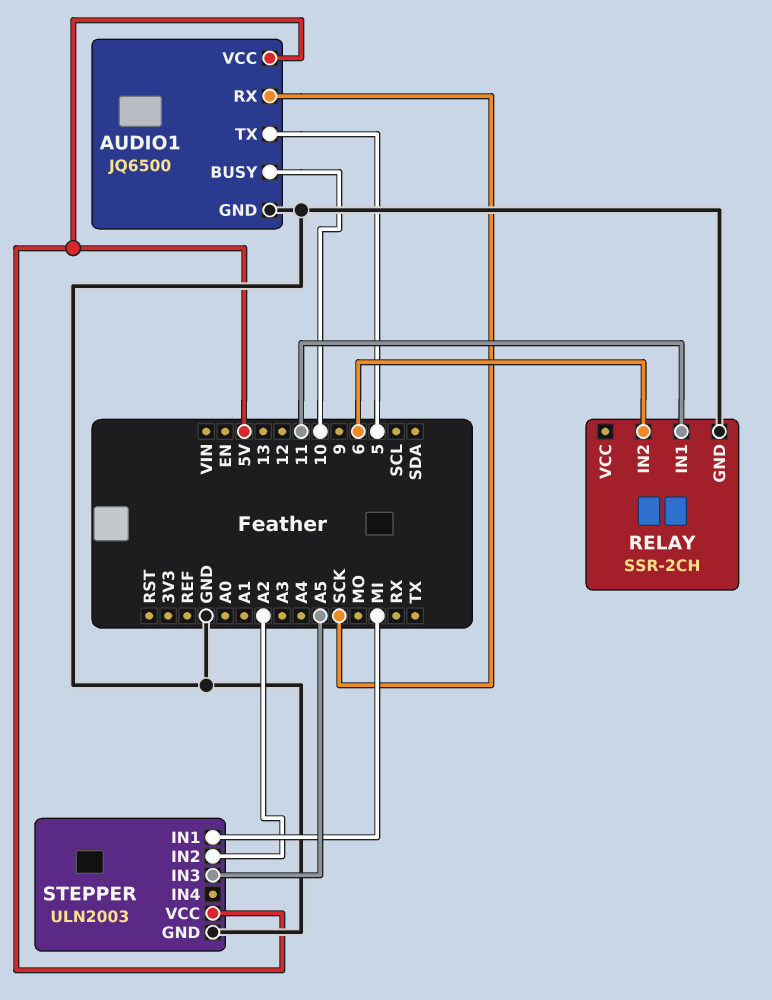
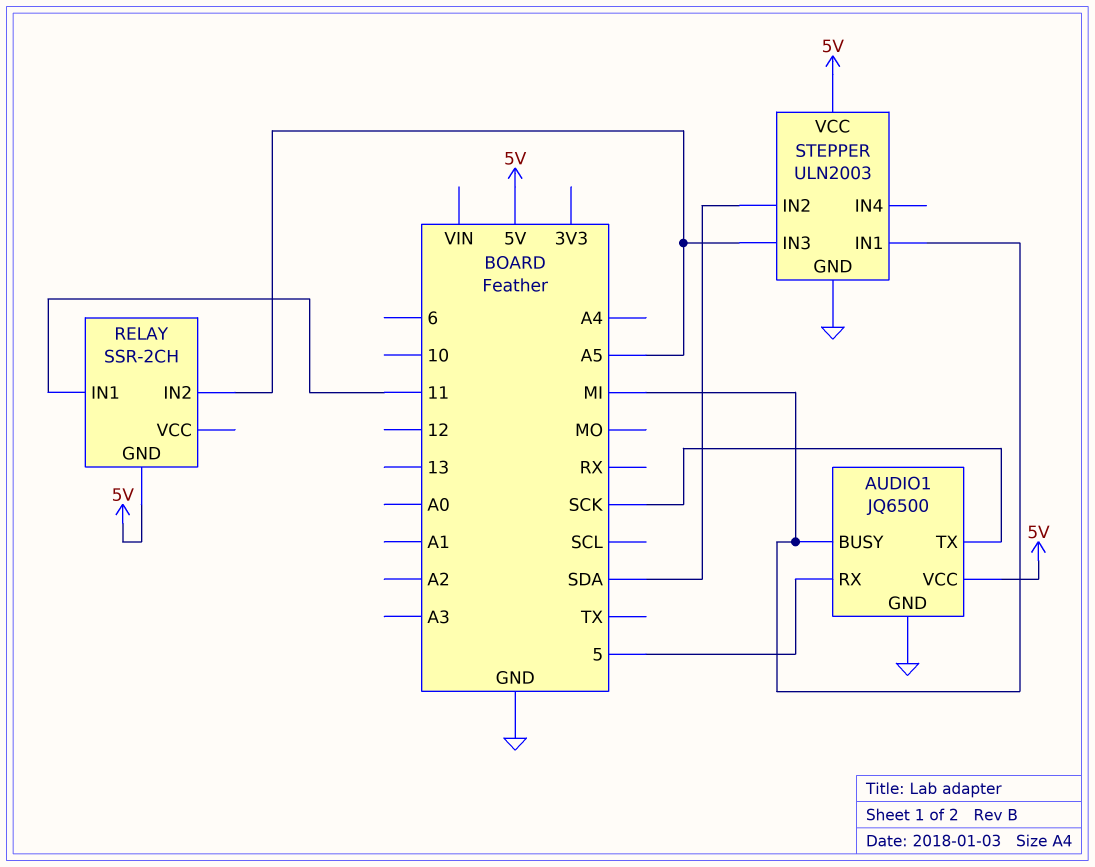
AUDIO1 pin BUSY: 10 -> MI
AUDIO1 pin RX: SCK -> 5
AUDIO1 pin TX: 5 -> SCK
RELAY pin GND: GND -> 5V
RELAY pin IN2: 6 -> A5
STEPPER pin IN2: A2 -> SDA

